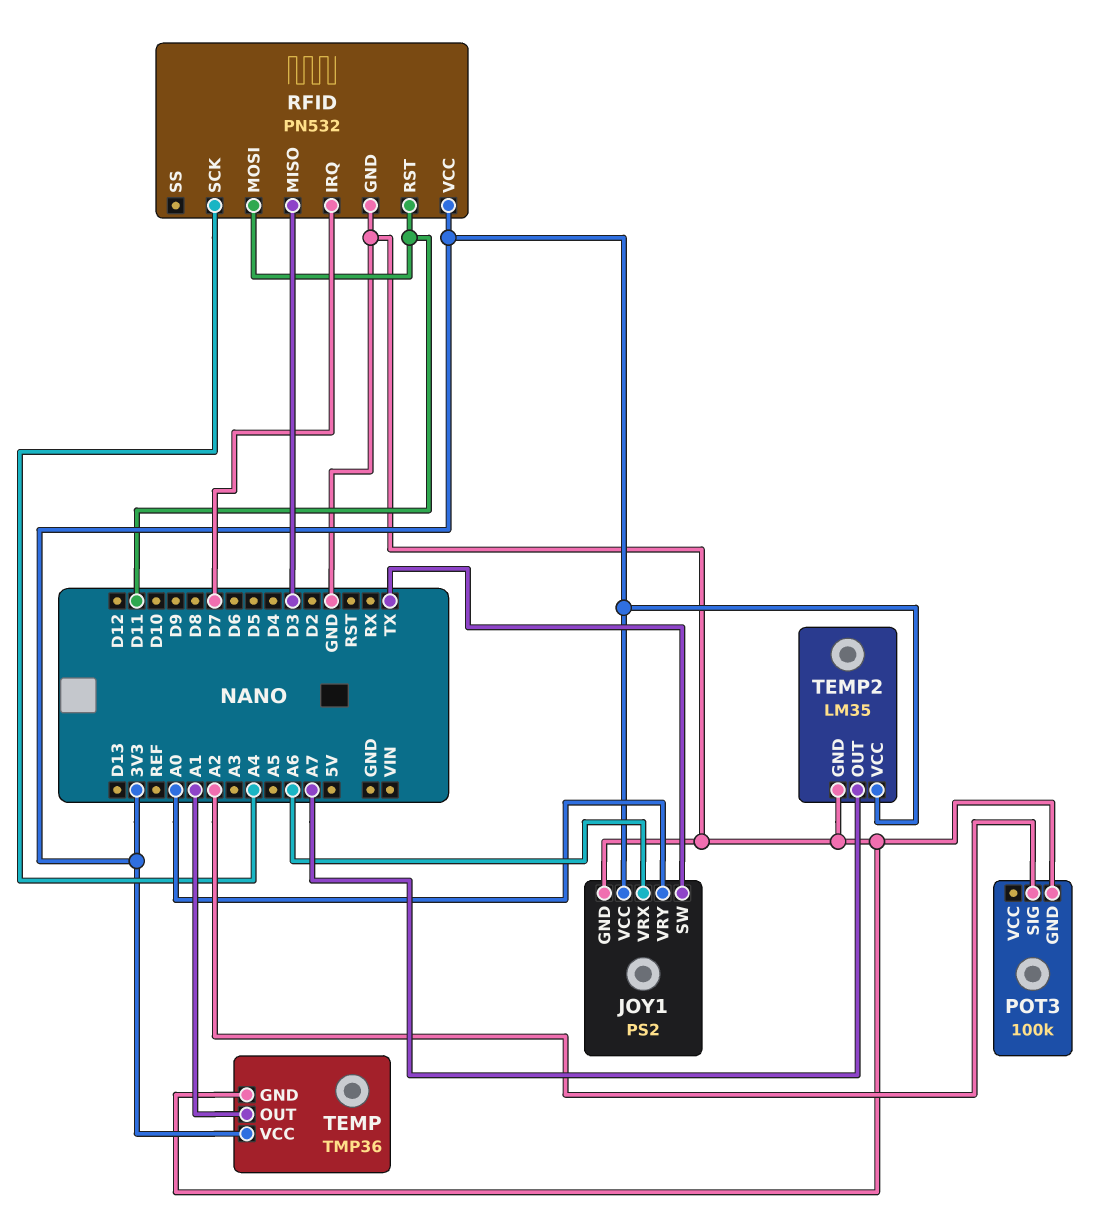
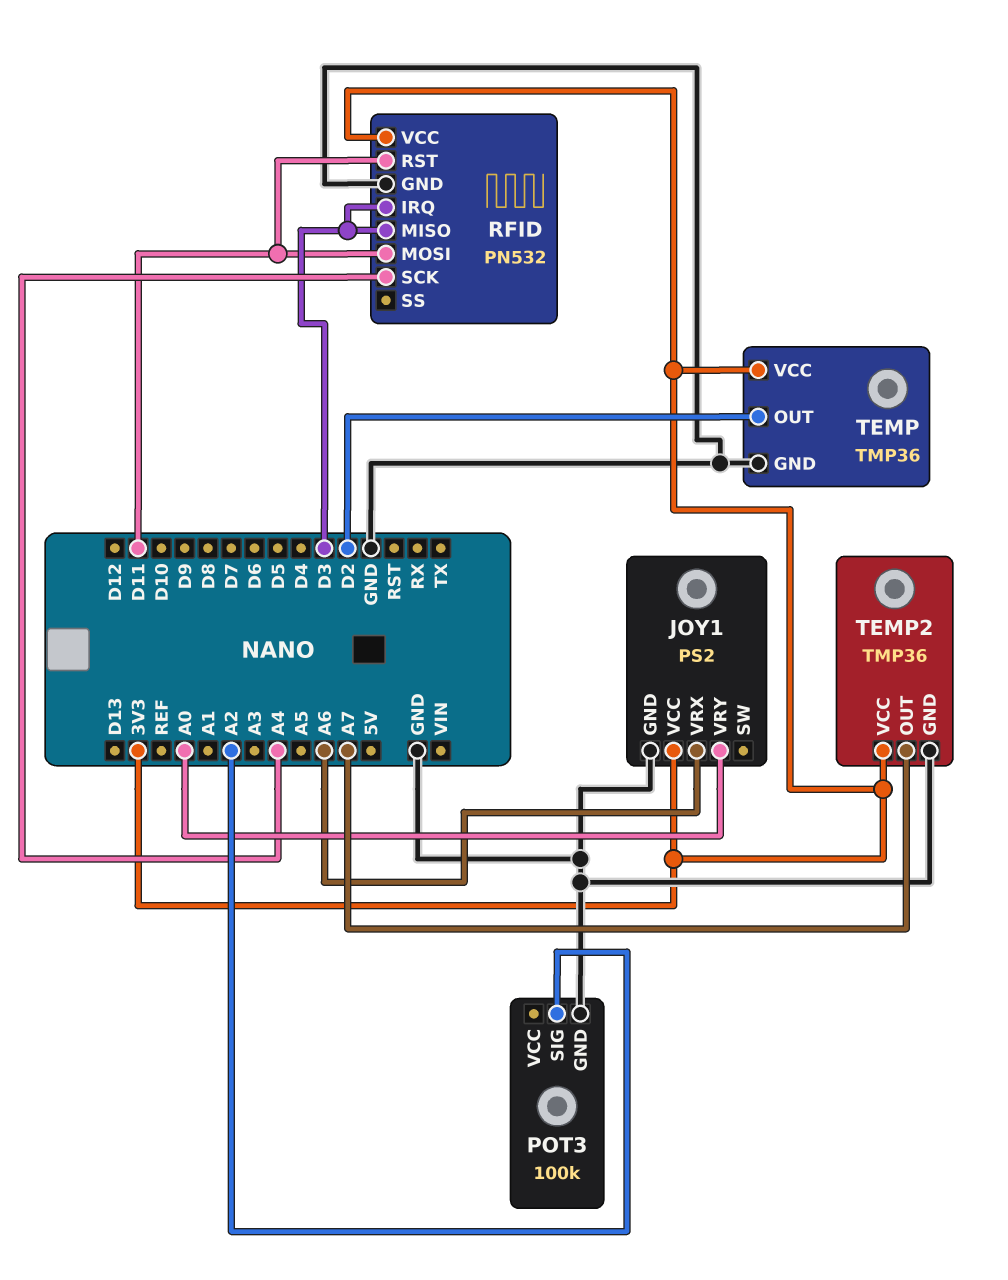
JOY1 pin SW: TX -> none
RFID pin IRQ: D7 -> D3
TEMP pin OUT: A1 -> D2
TEMP2: LM35 -> TMP36

